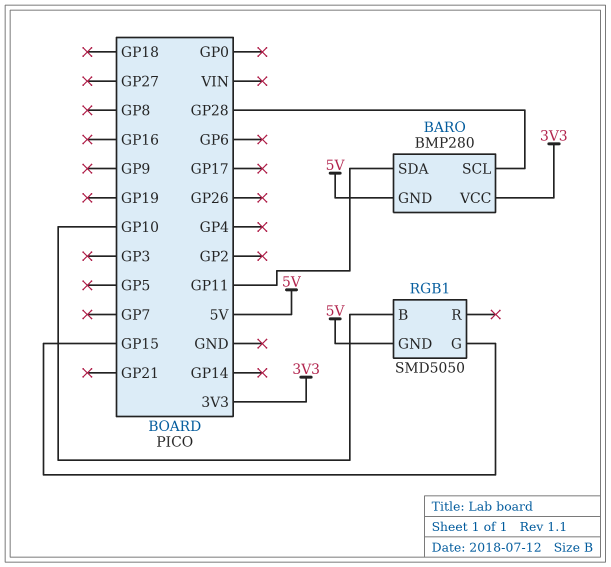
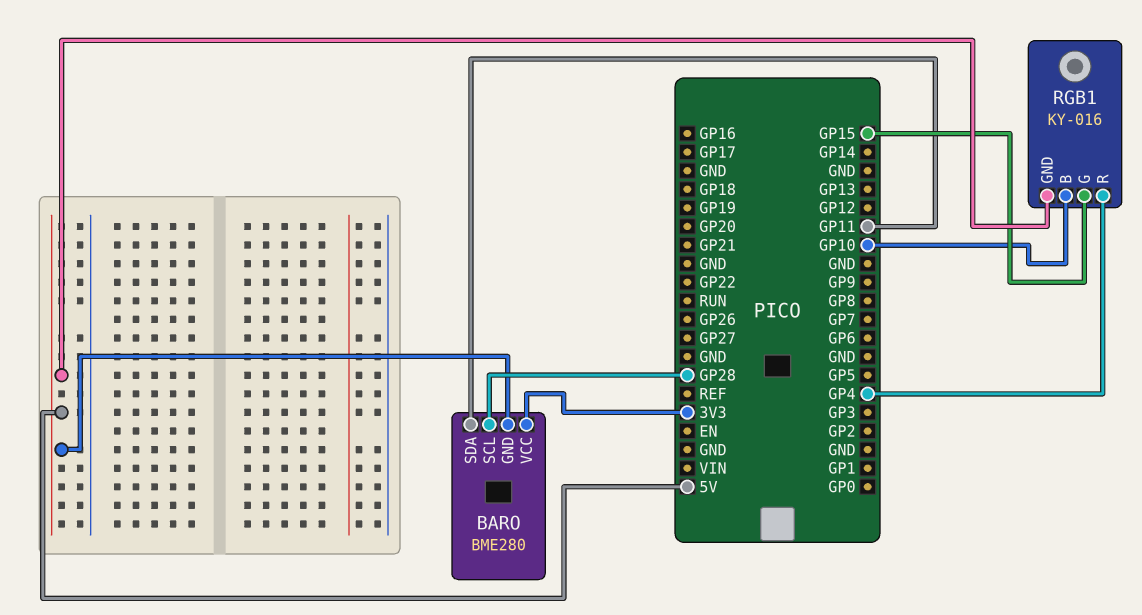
BARO: BMP280 -> BME280
RGB1: SMD5050 -> KY-016
RGB1 pin R: none -> GP4

